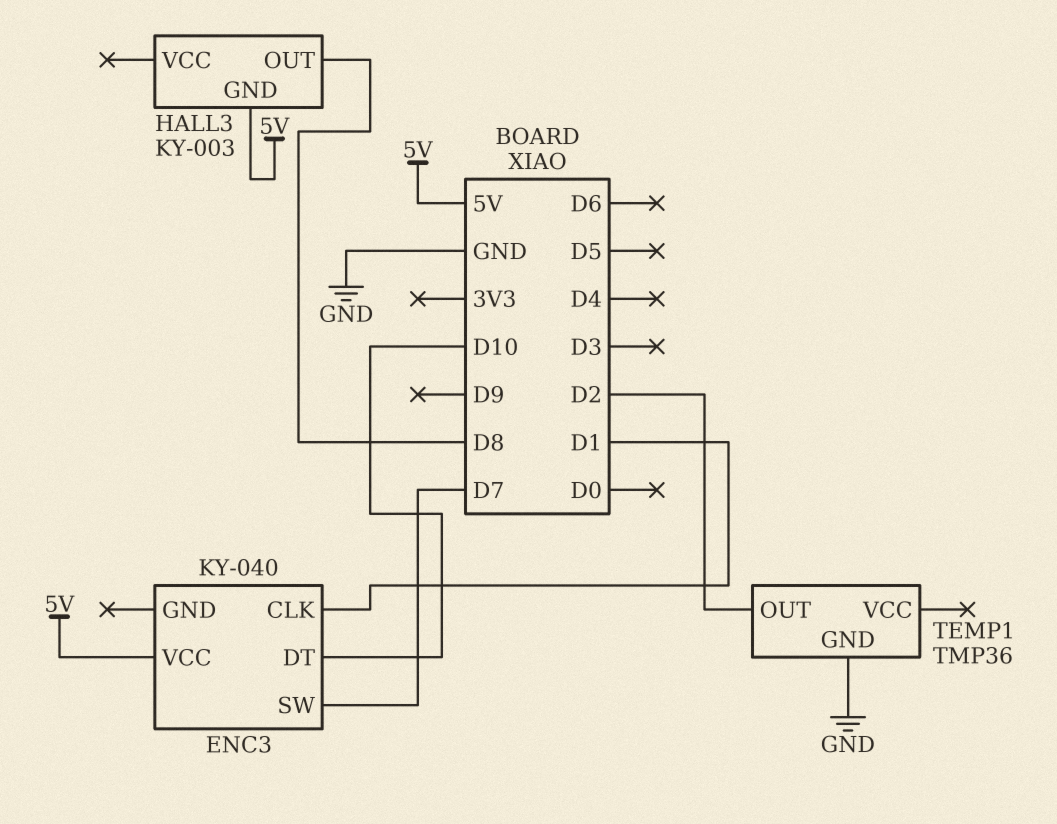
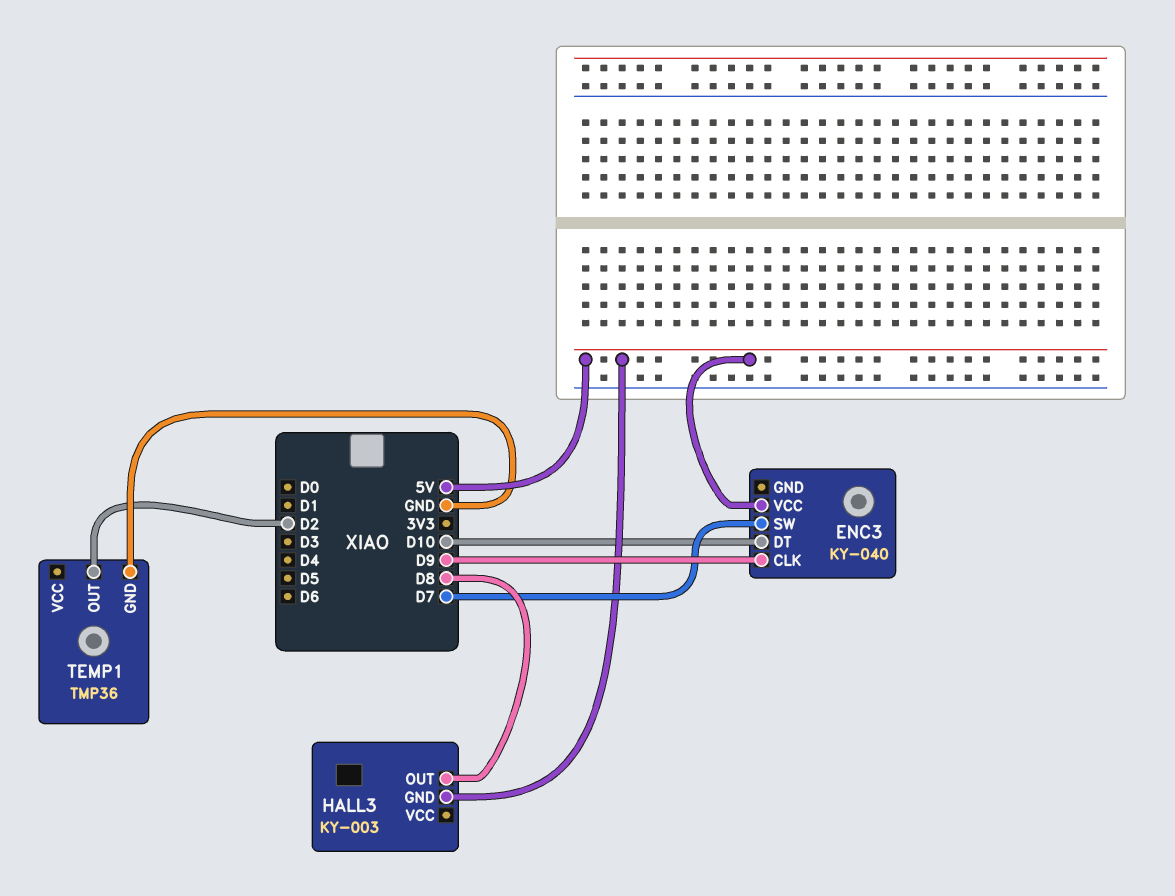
ENC3 pin CLK: D1 -> D9

